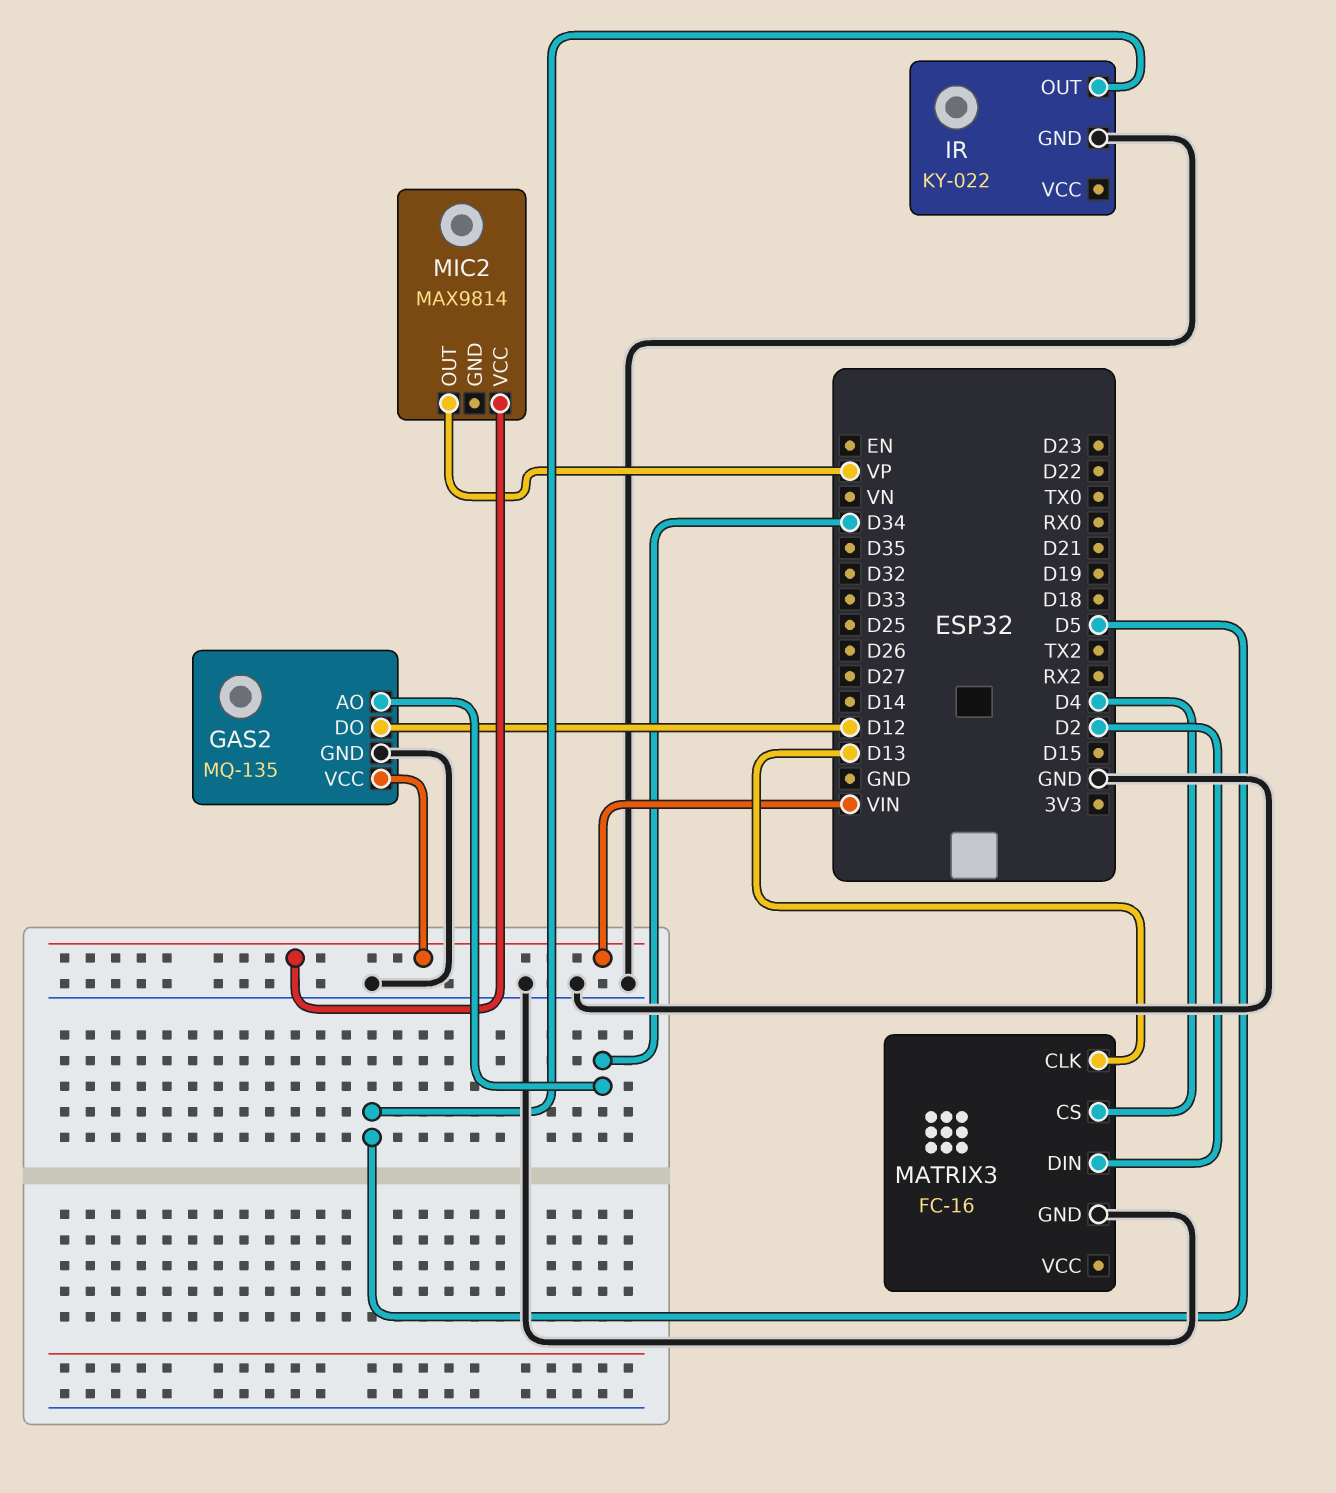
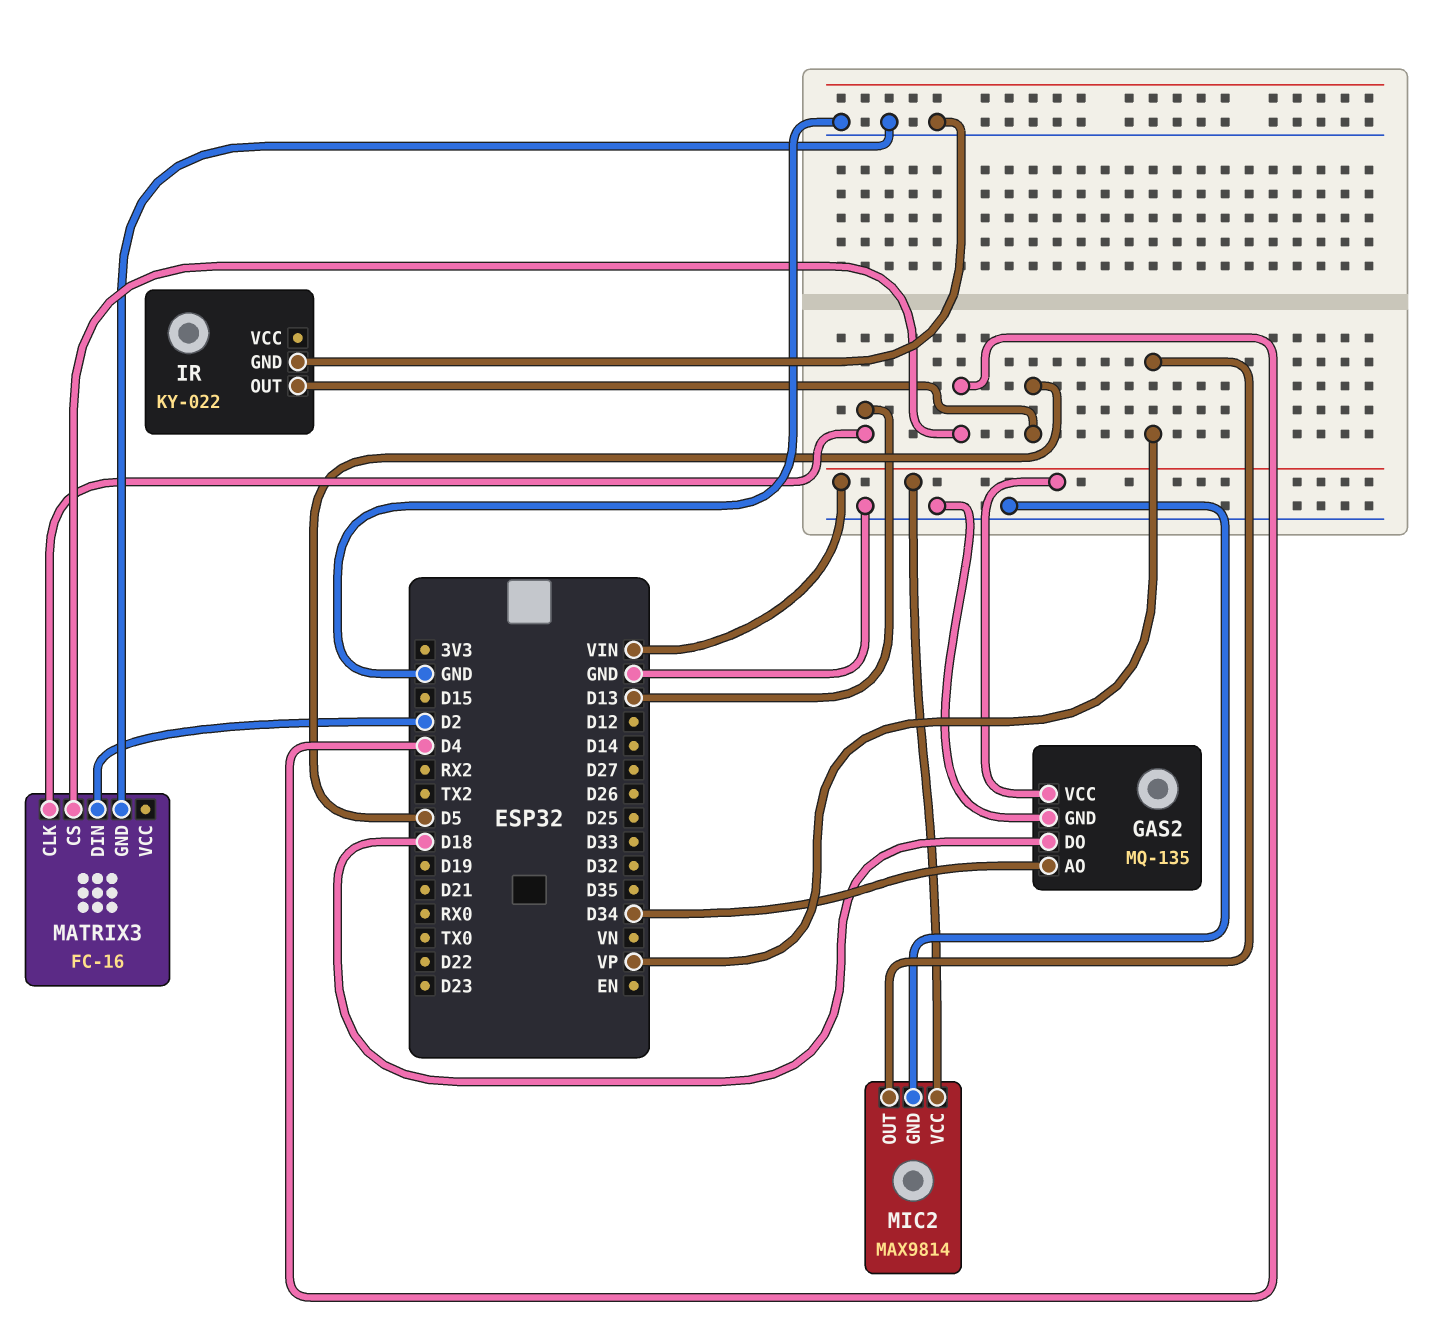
GAS2 pin DO: D12 -> D18
MIC2 pin GND: none -> GND

